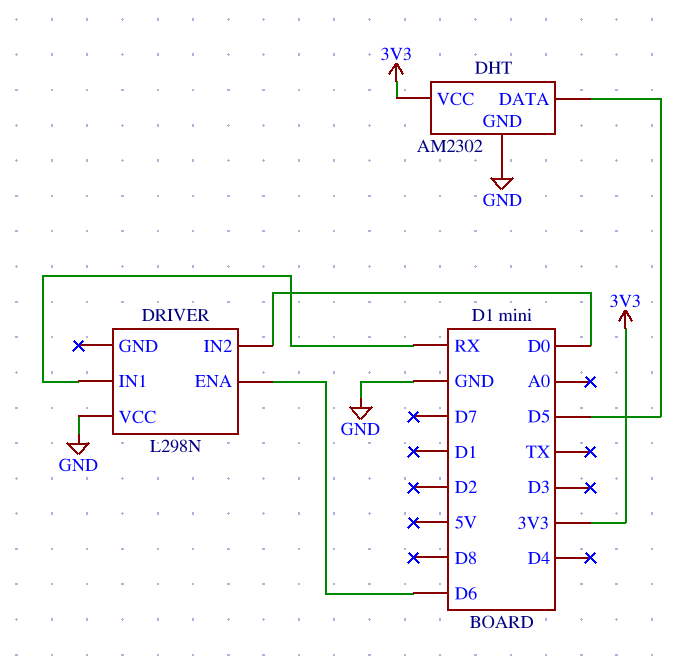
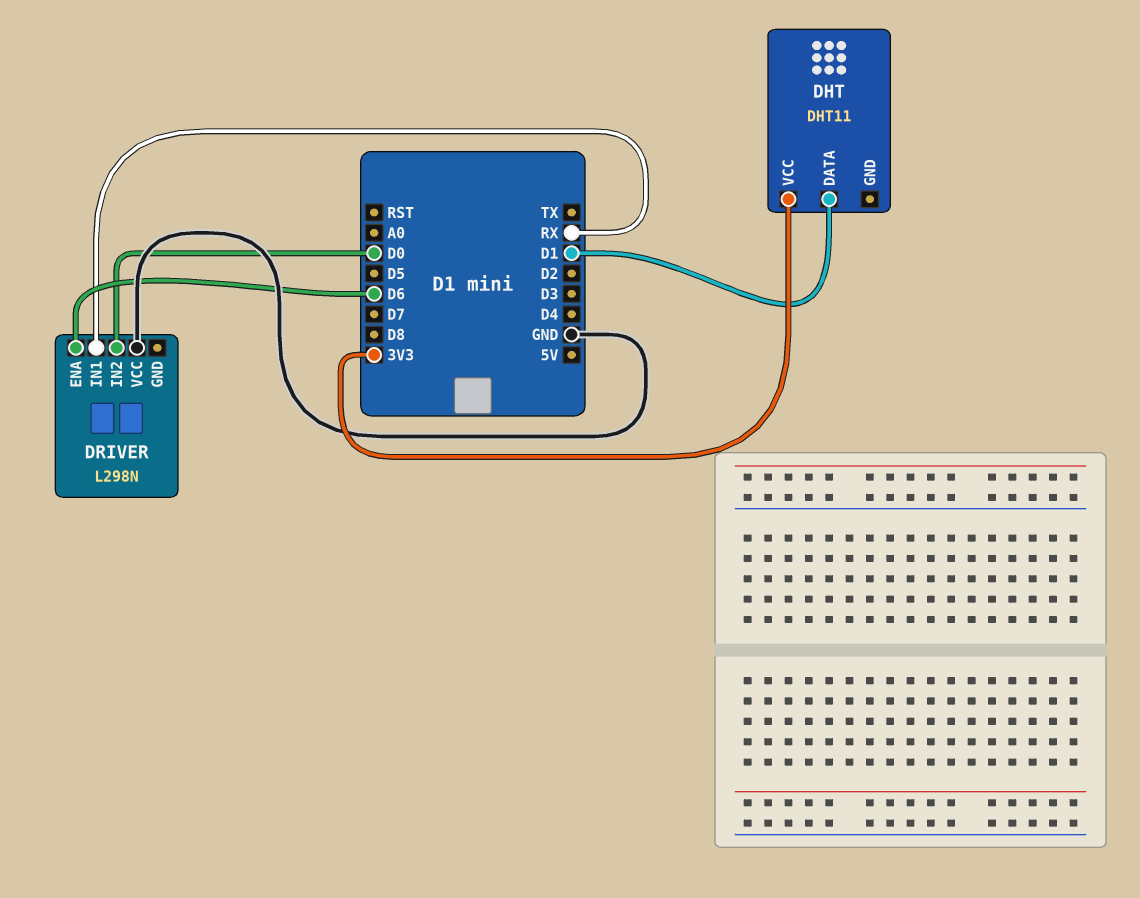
DHT: AM2302 -> DHT11
DHT pin DATA: D5 -> D1
DHT pin GND: GND -> none

